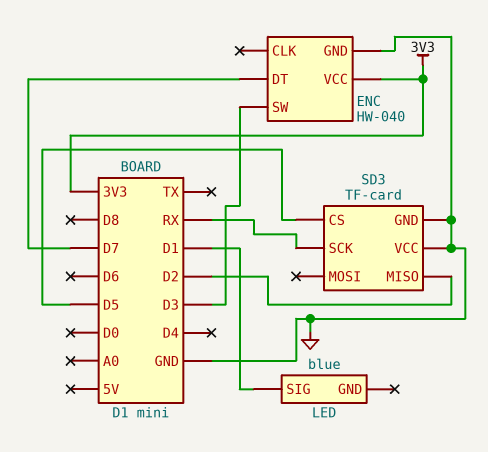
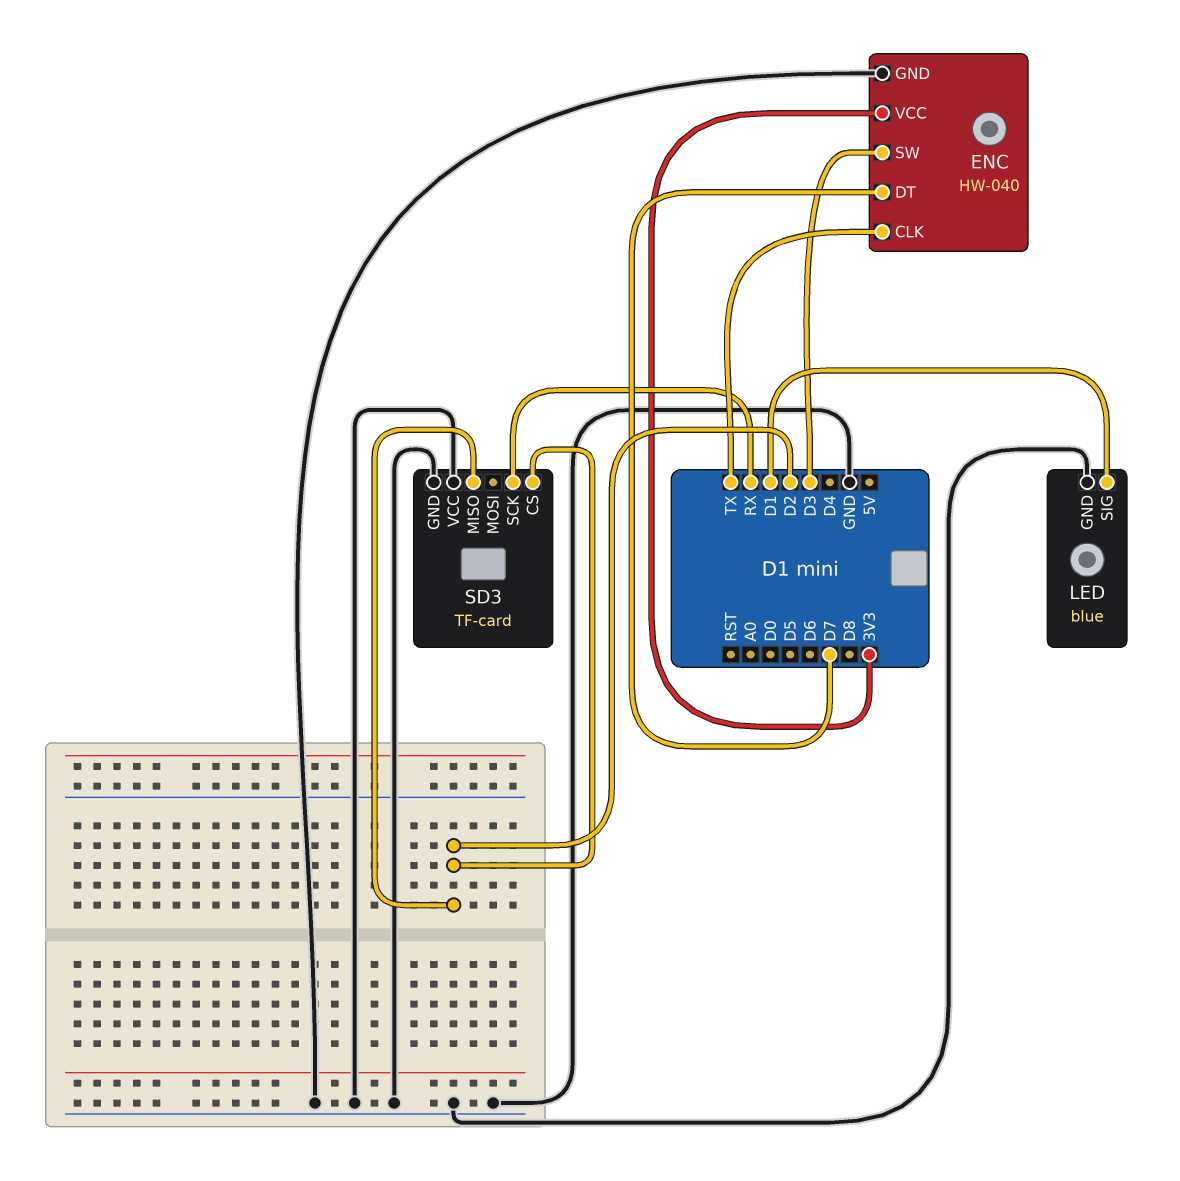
ENC pin CLK: none -> TX
LED pin GND: none -> GND
SD3 pin CS: D5 -> D2

